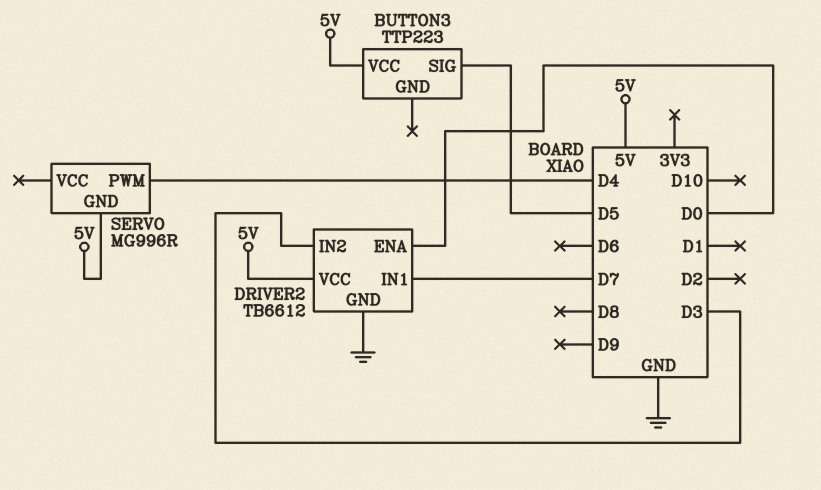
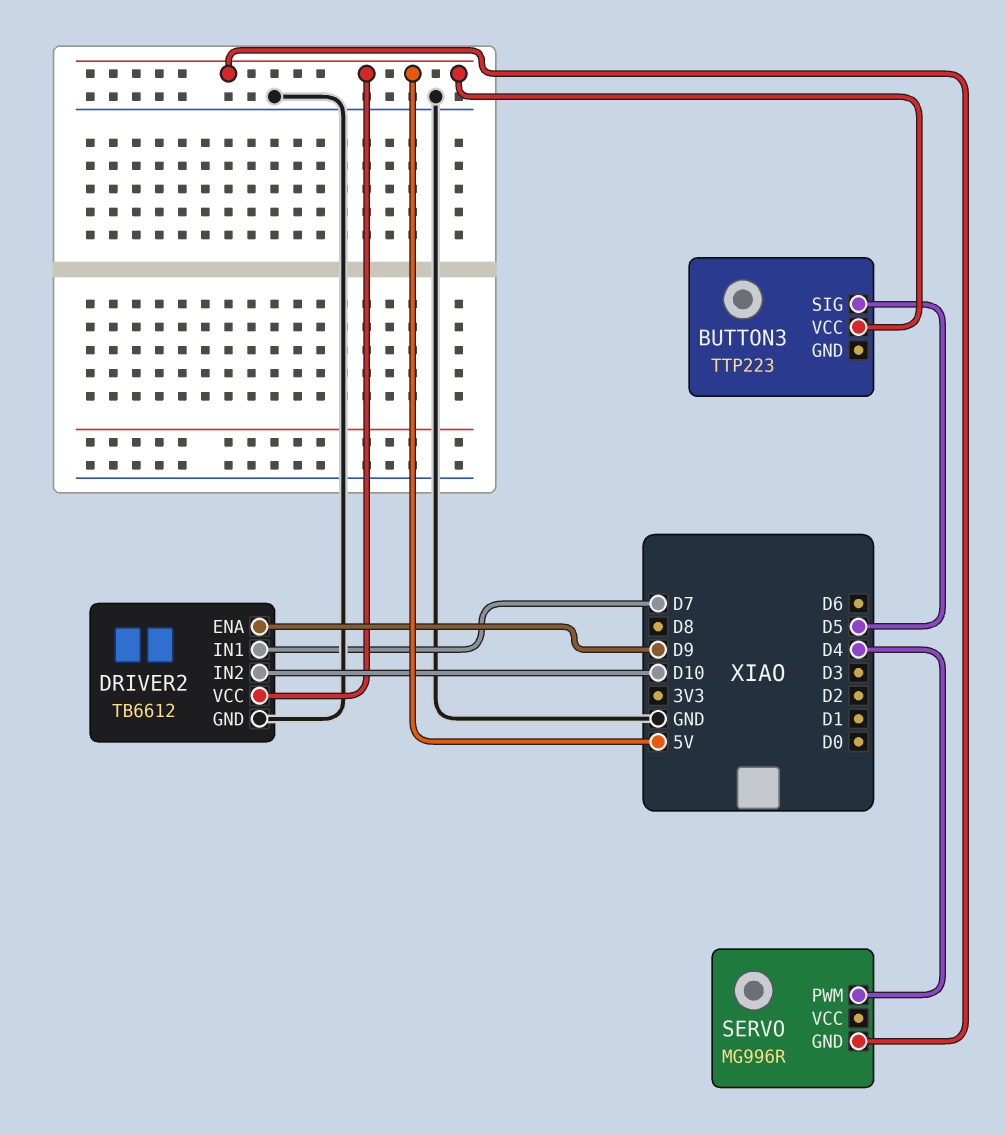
DRIVER2 pin ENA: D0 -> D9
DRIVER2 pin IN2: D3 -> D10

